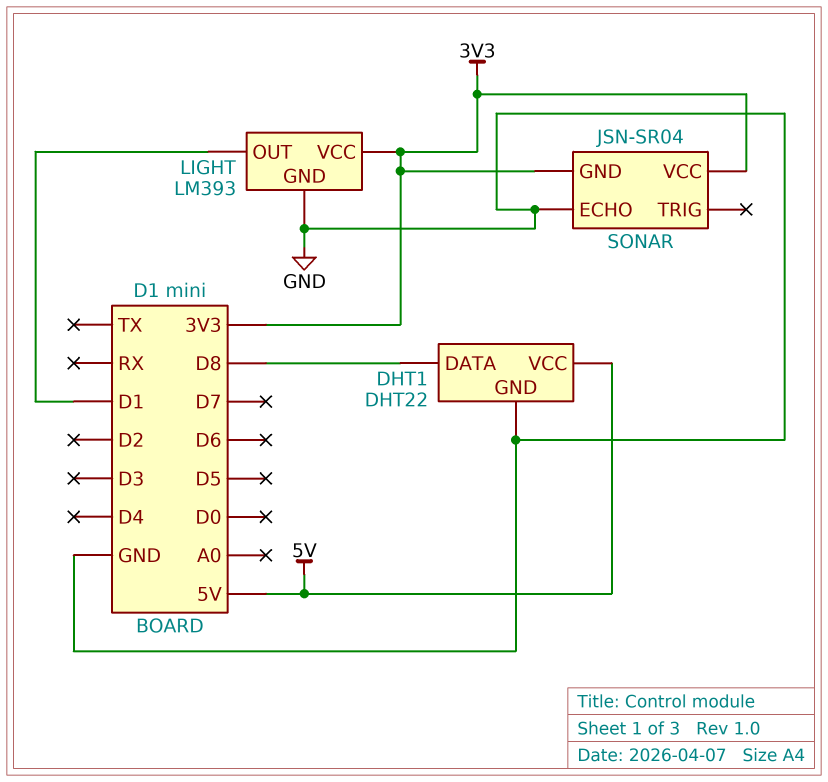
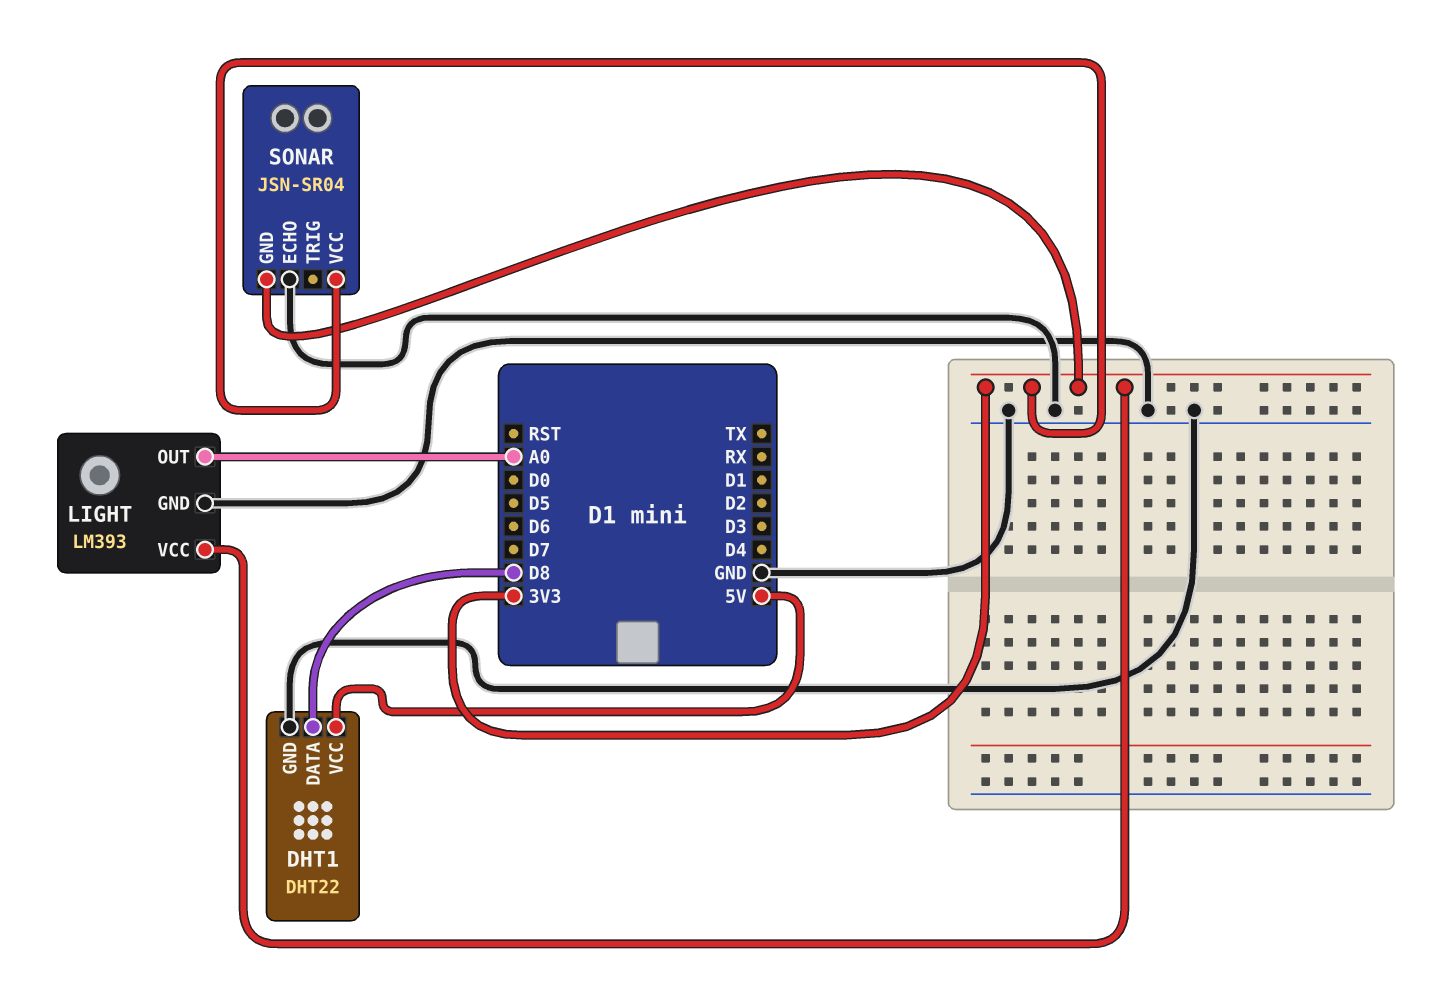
LIGHT pin OUT: D1 -> A0

